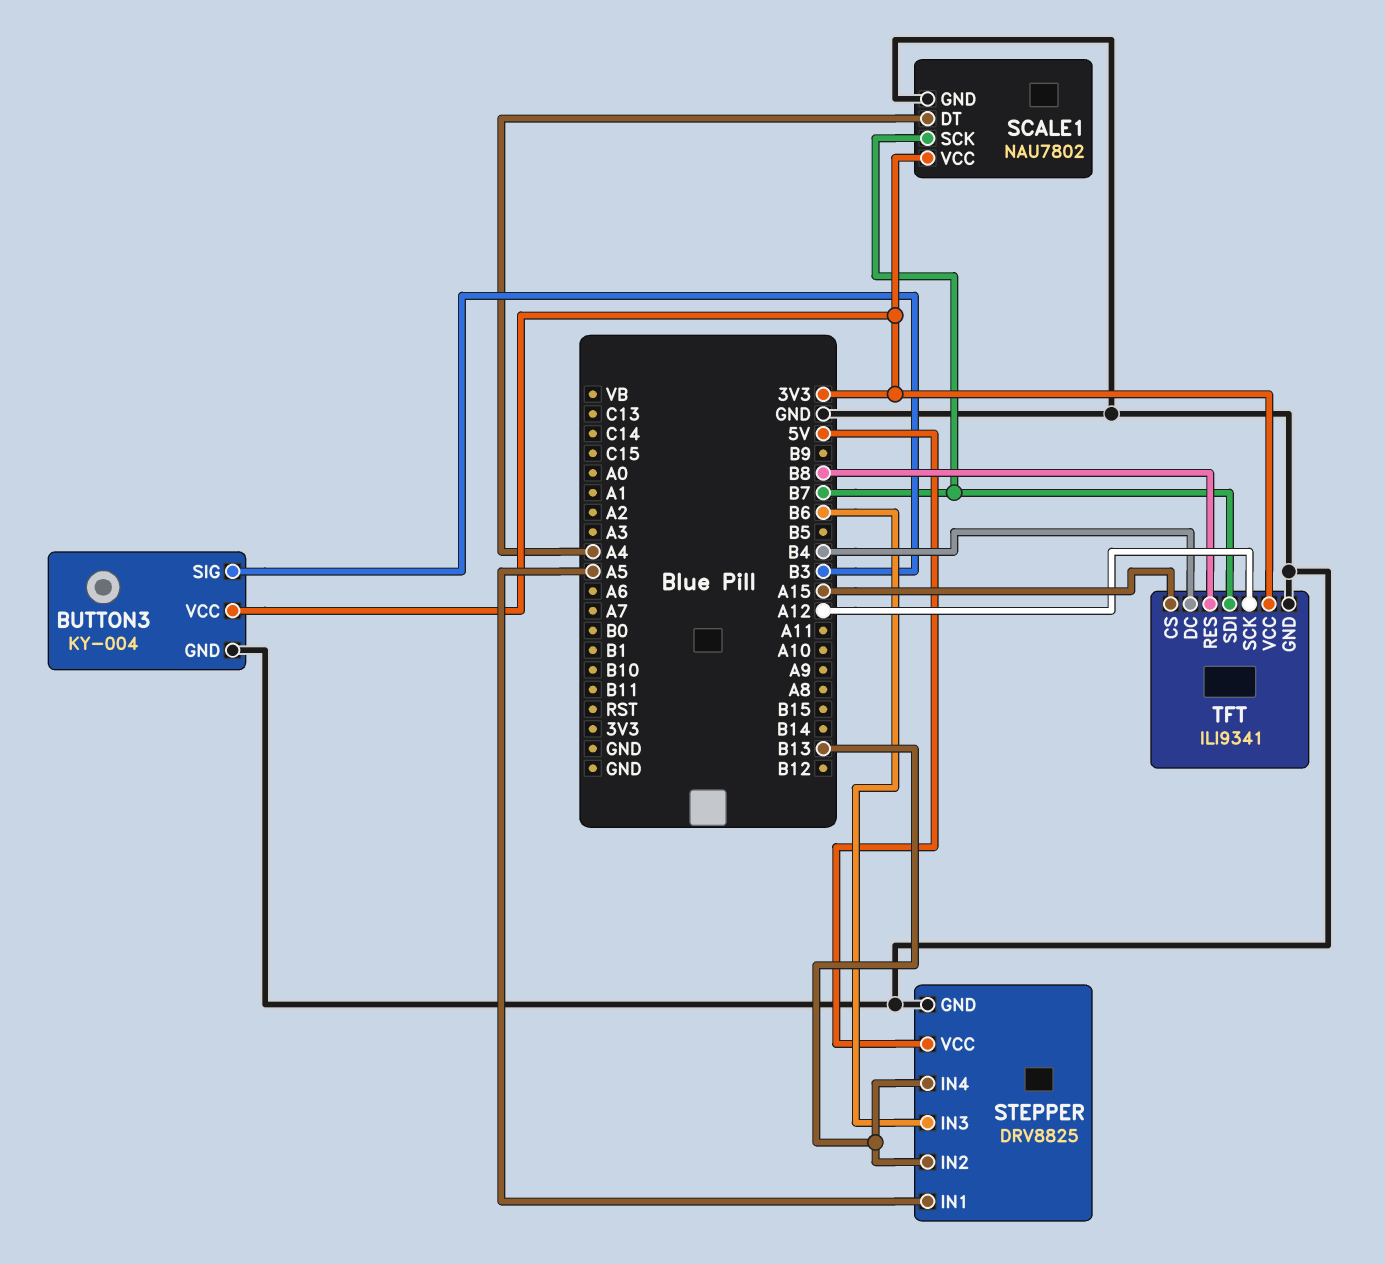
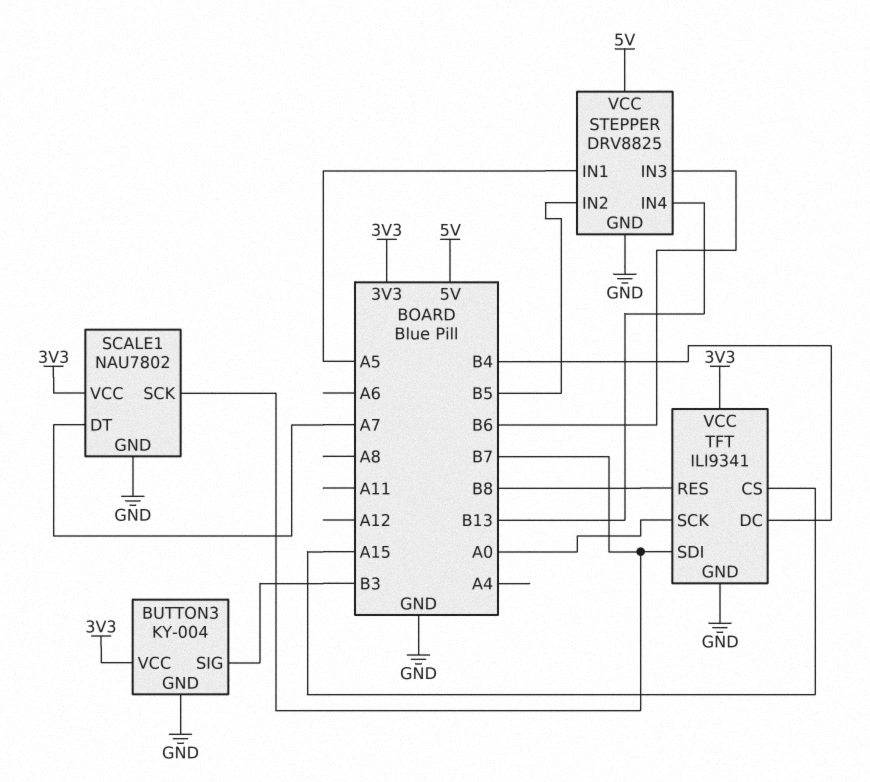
SCALE1 pin DT: A4 -> A7
STEPPER pin IN2: B13 -> B5
TFT pin SCK: A12 -> A0

